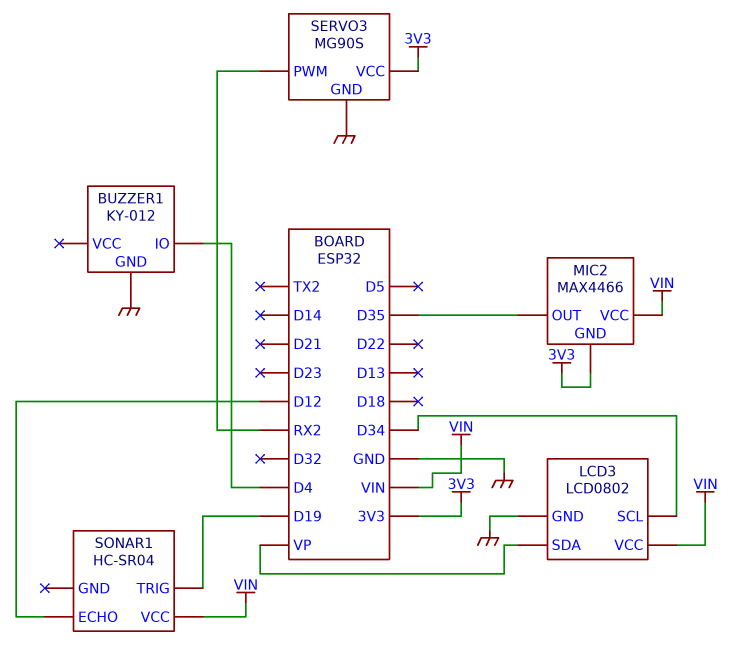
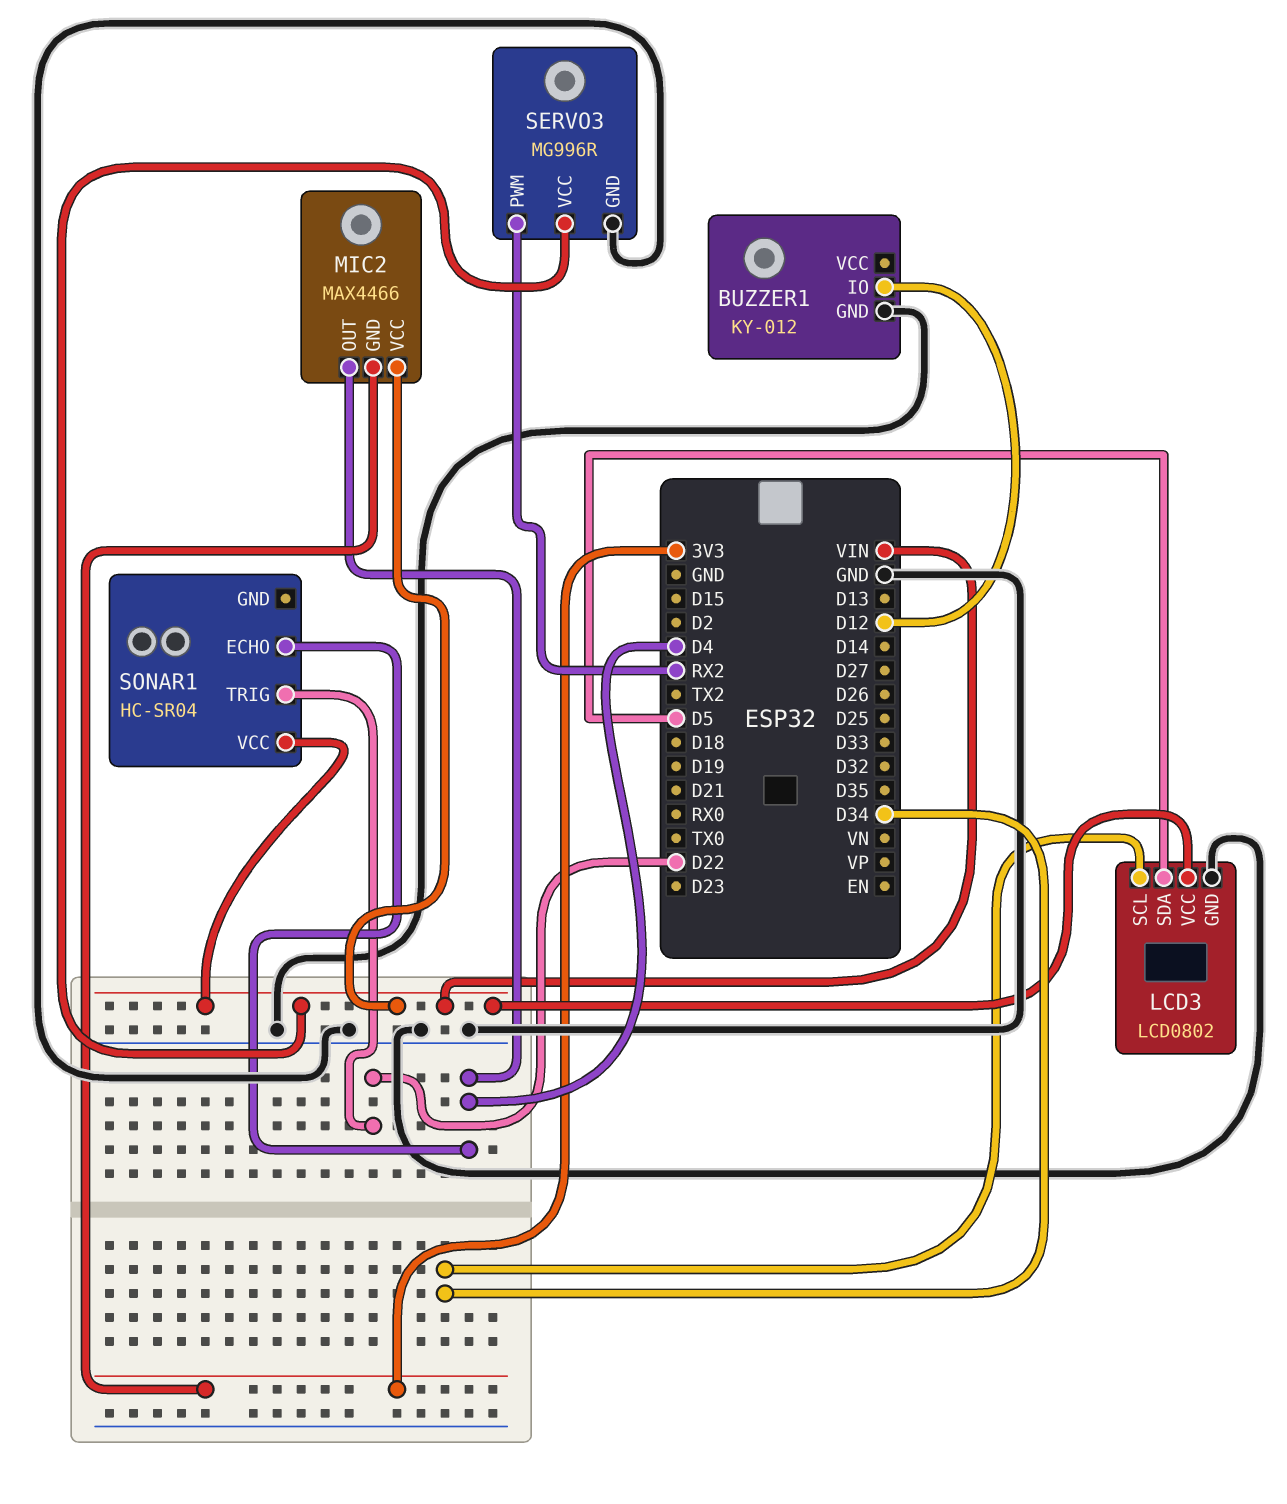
BUZZER1 pin IO: D4 -> D12
LCD3 pin SDA: VP -> D5
MIC2 pin OUT: D35 -> D4
SERVO3: MG90S -> MG996R
SERVO3 pin VCC: 3V3 -> VIN
SONAR1 pin ECHO: D12 -> D4
SONAR1 pin TRIG: D19 -> D22

